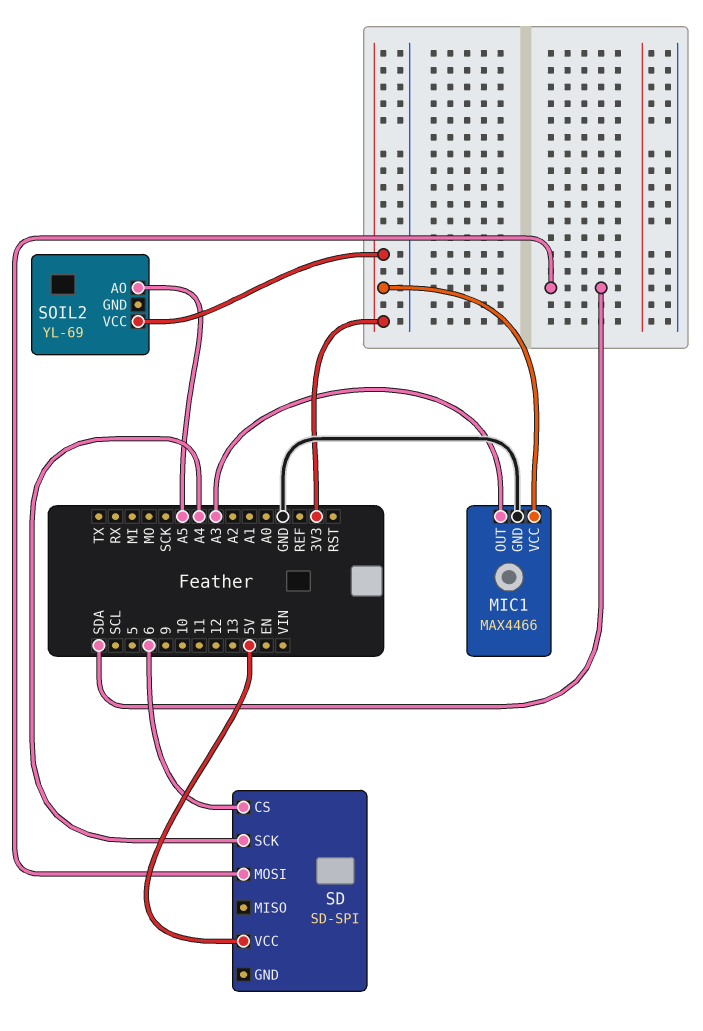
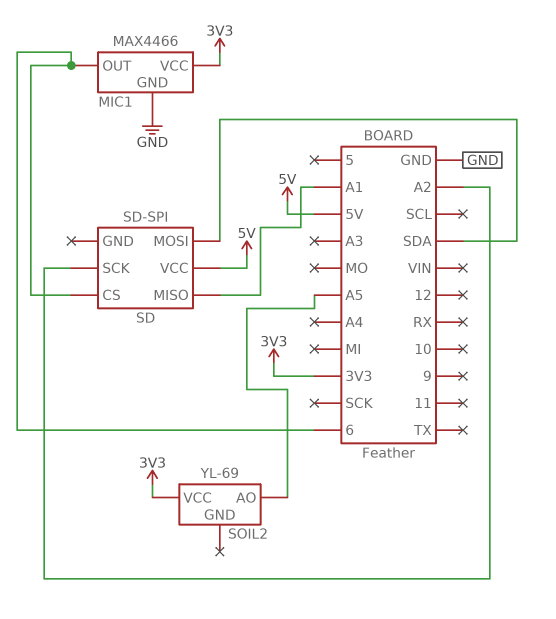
MIC1 pin OUT: A3 -> 6
SD pin MISO: none -> A1
SD pin SCK: A4 -> A2

